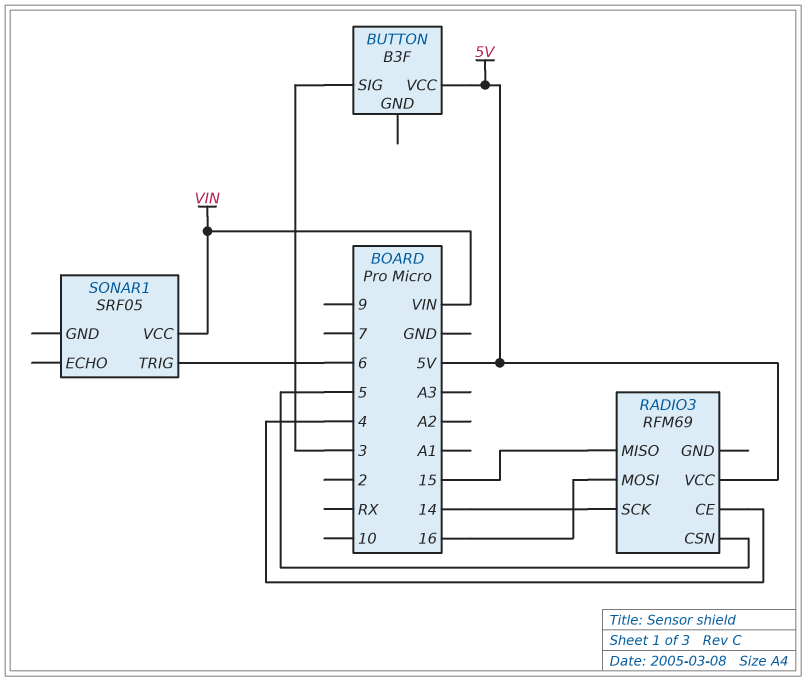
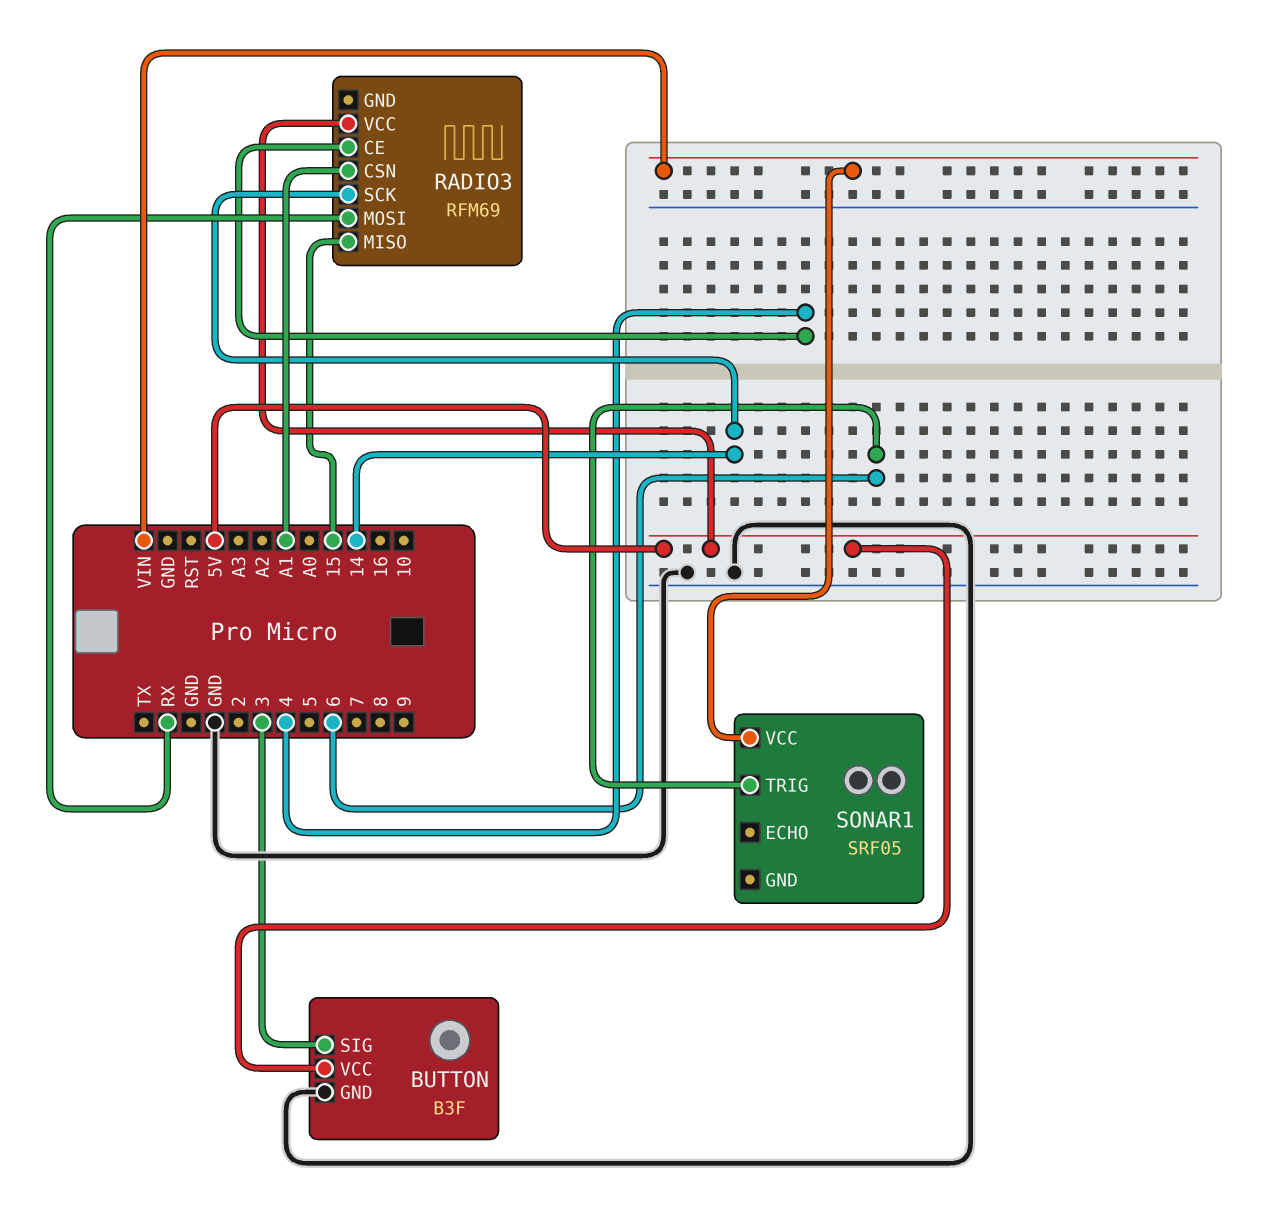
BUTTON pin GND: none -> GND
RADIO3 pin CSN: 5 -> A1
RADIO3 pin MOSI: 16 -> RX

